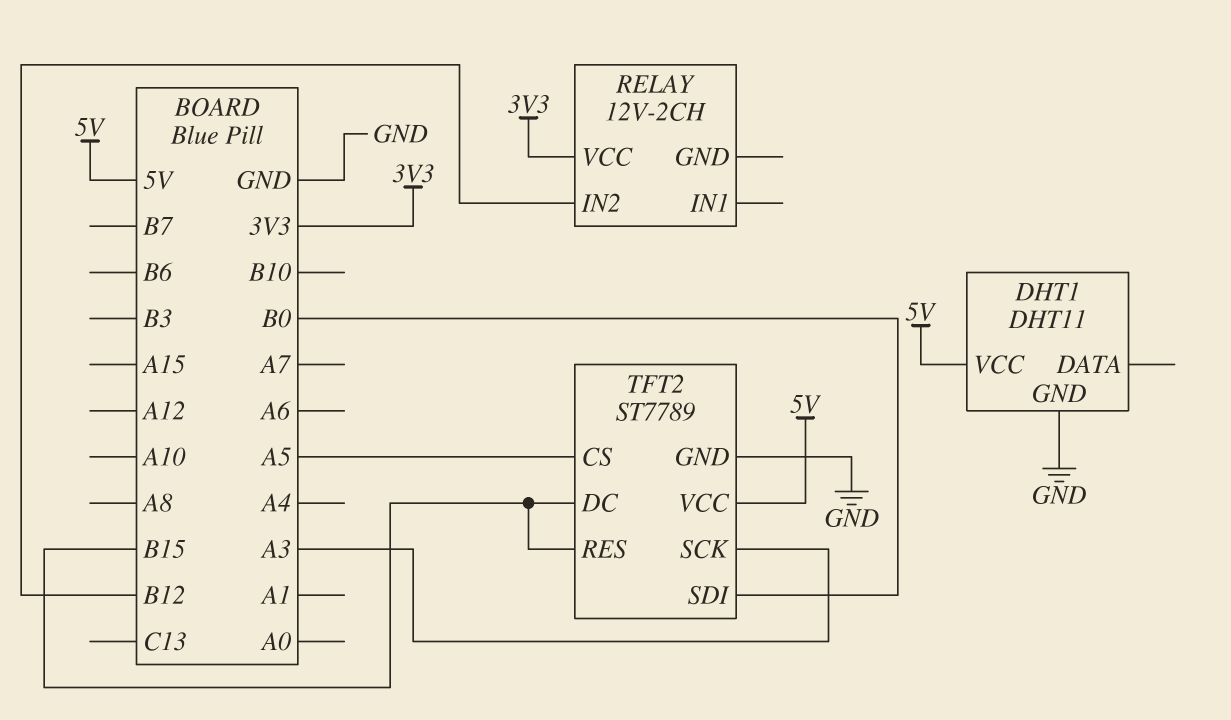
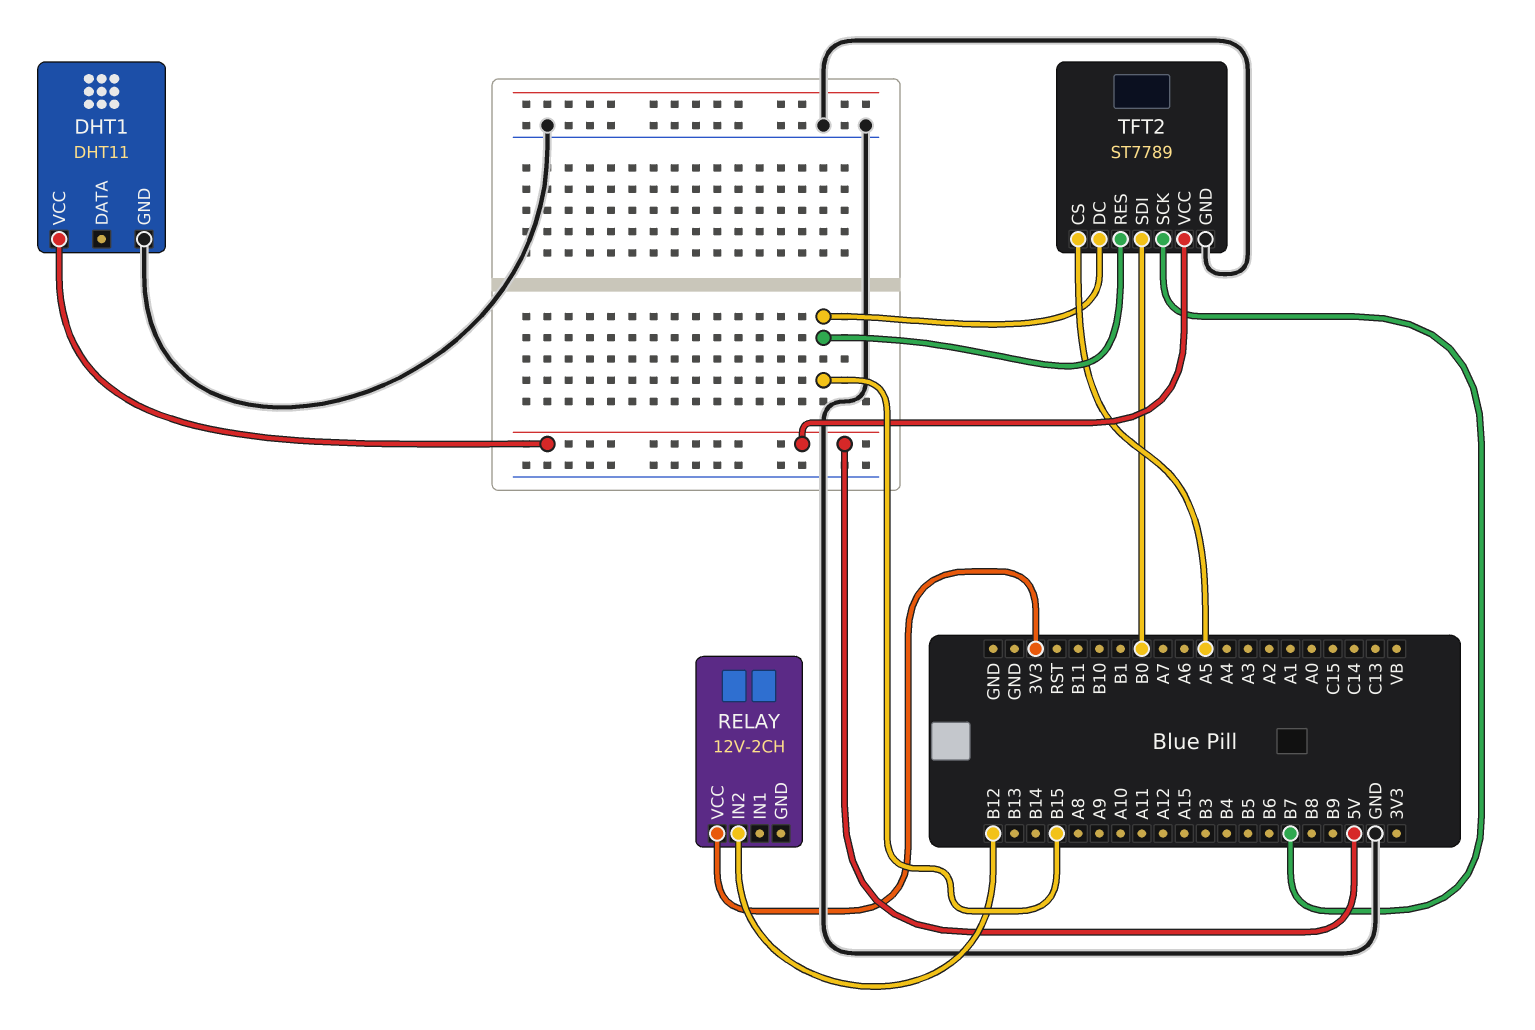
TFT2 pin SCK: A3 -> B7

